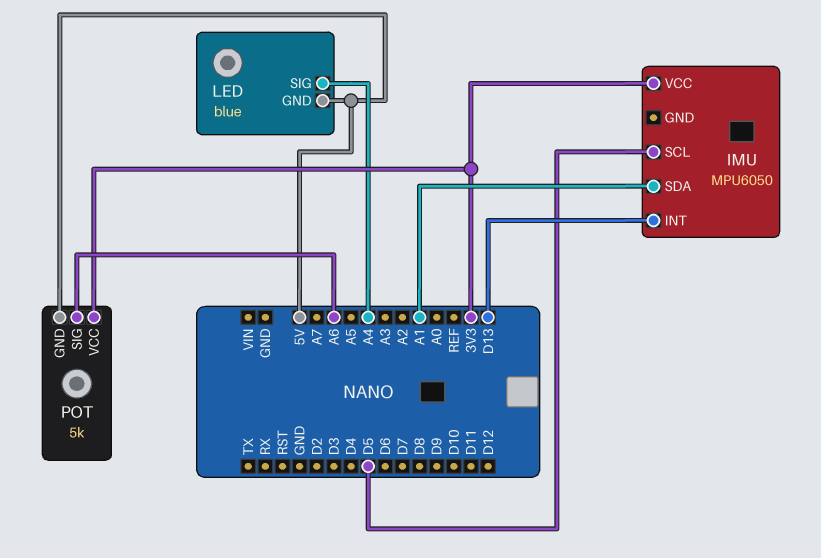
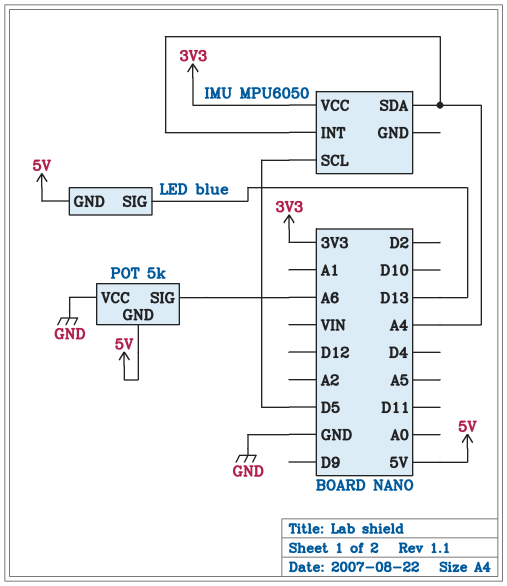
IMU pin INT: D13 -> A4
IMU pin SDA: A1 -> A4
LED pin SIG: A4 -> D13
POT pin VCC: 3V3 -> GND

